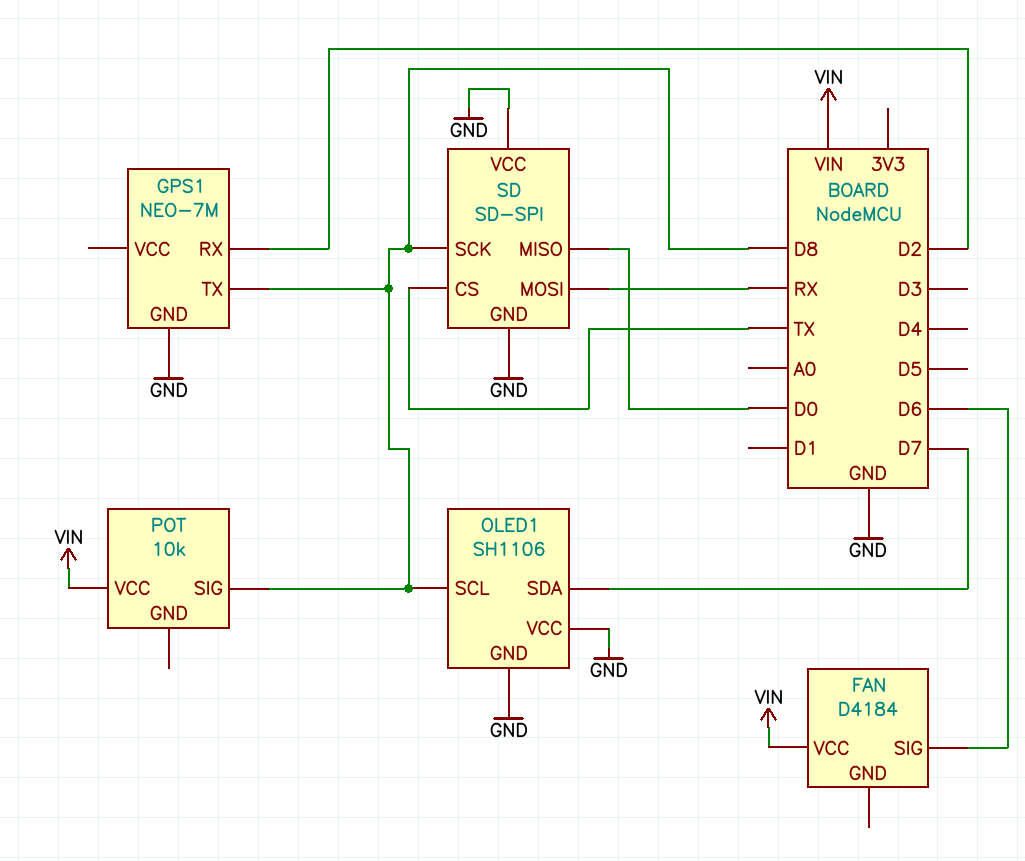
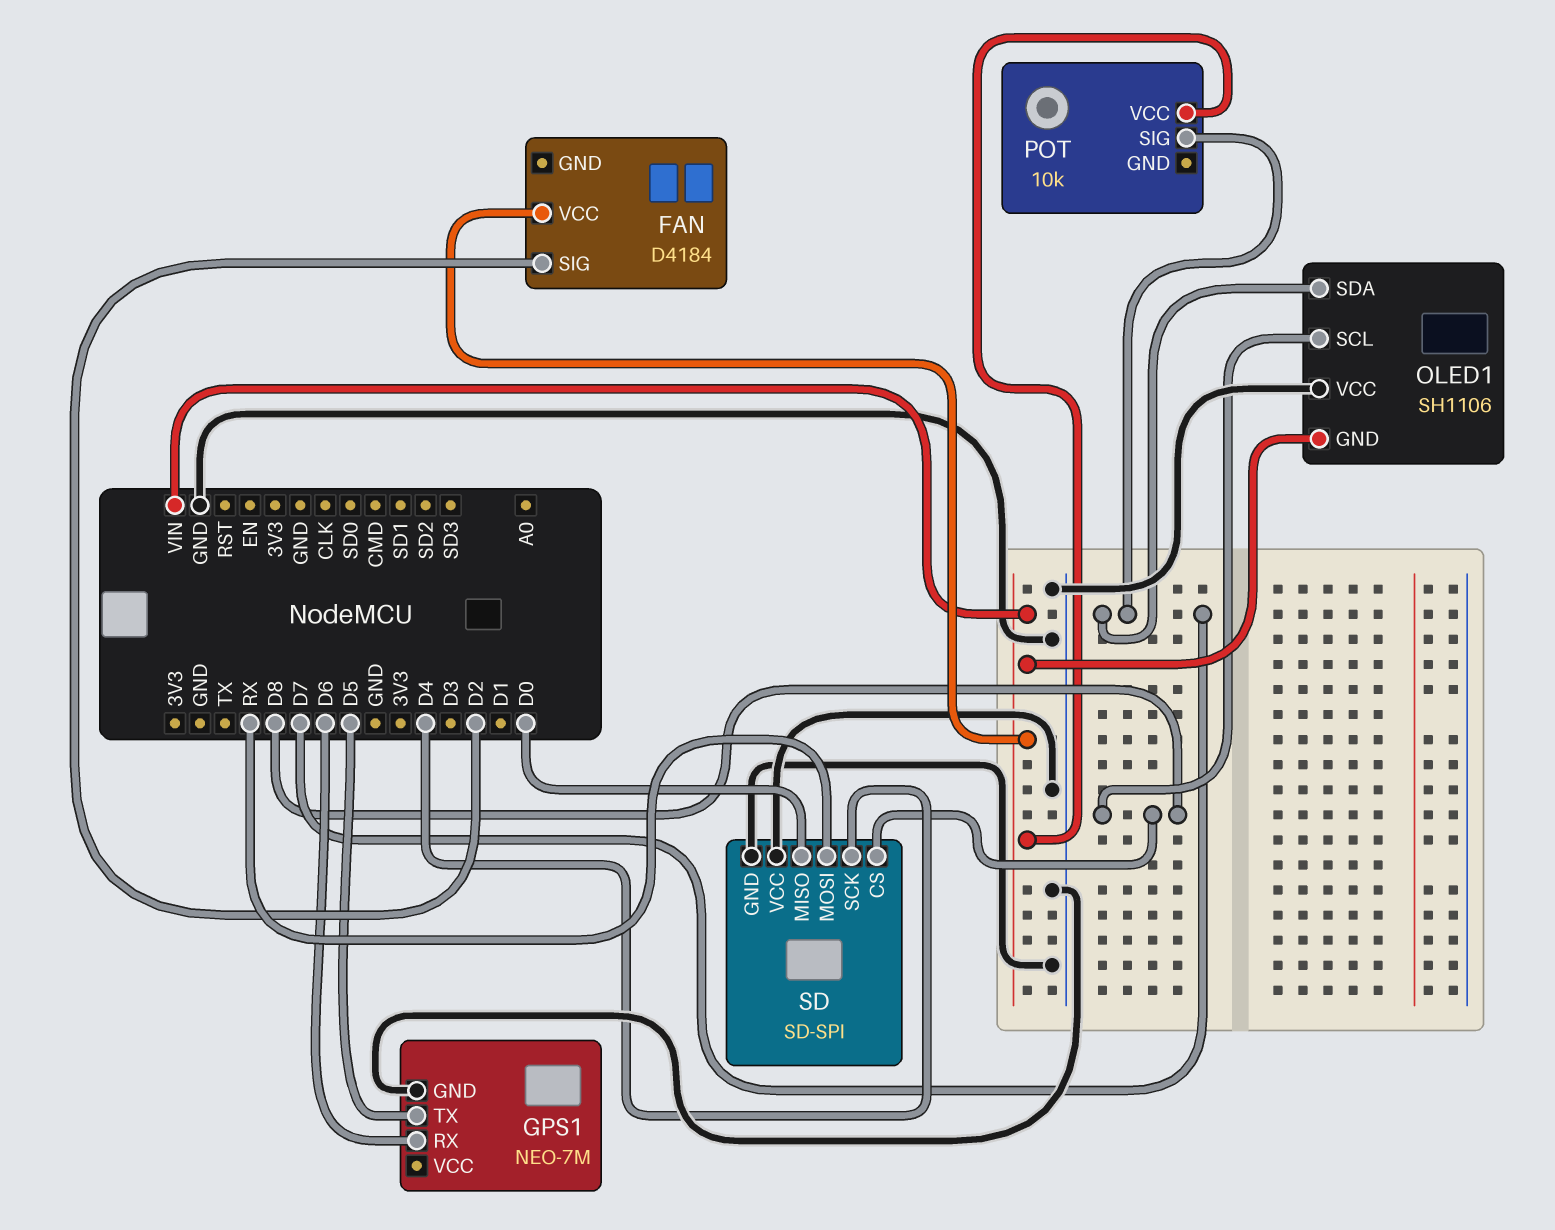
FAN pin SIG: D6 -> D2
GPS1 pin RX: D2 -> D6
GPS1 pin TX: D8 -> D5
OLED1 pin GND: GND -> VIN
POT pin SIG: D8 -> D7
SD pin CS: TX -> D8
SD pin SCK: D8 -> D4

